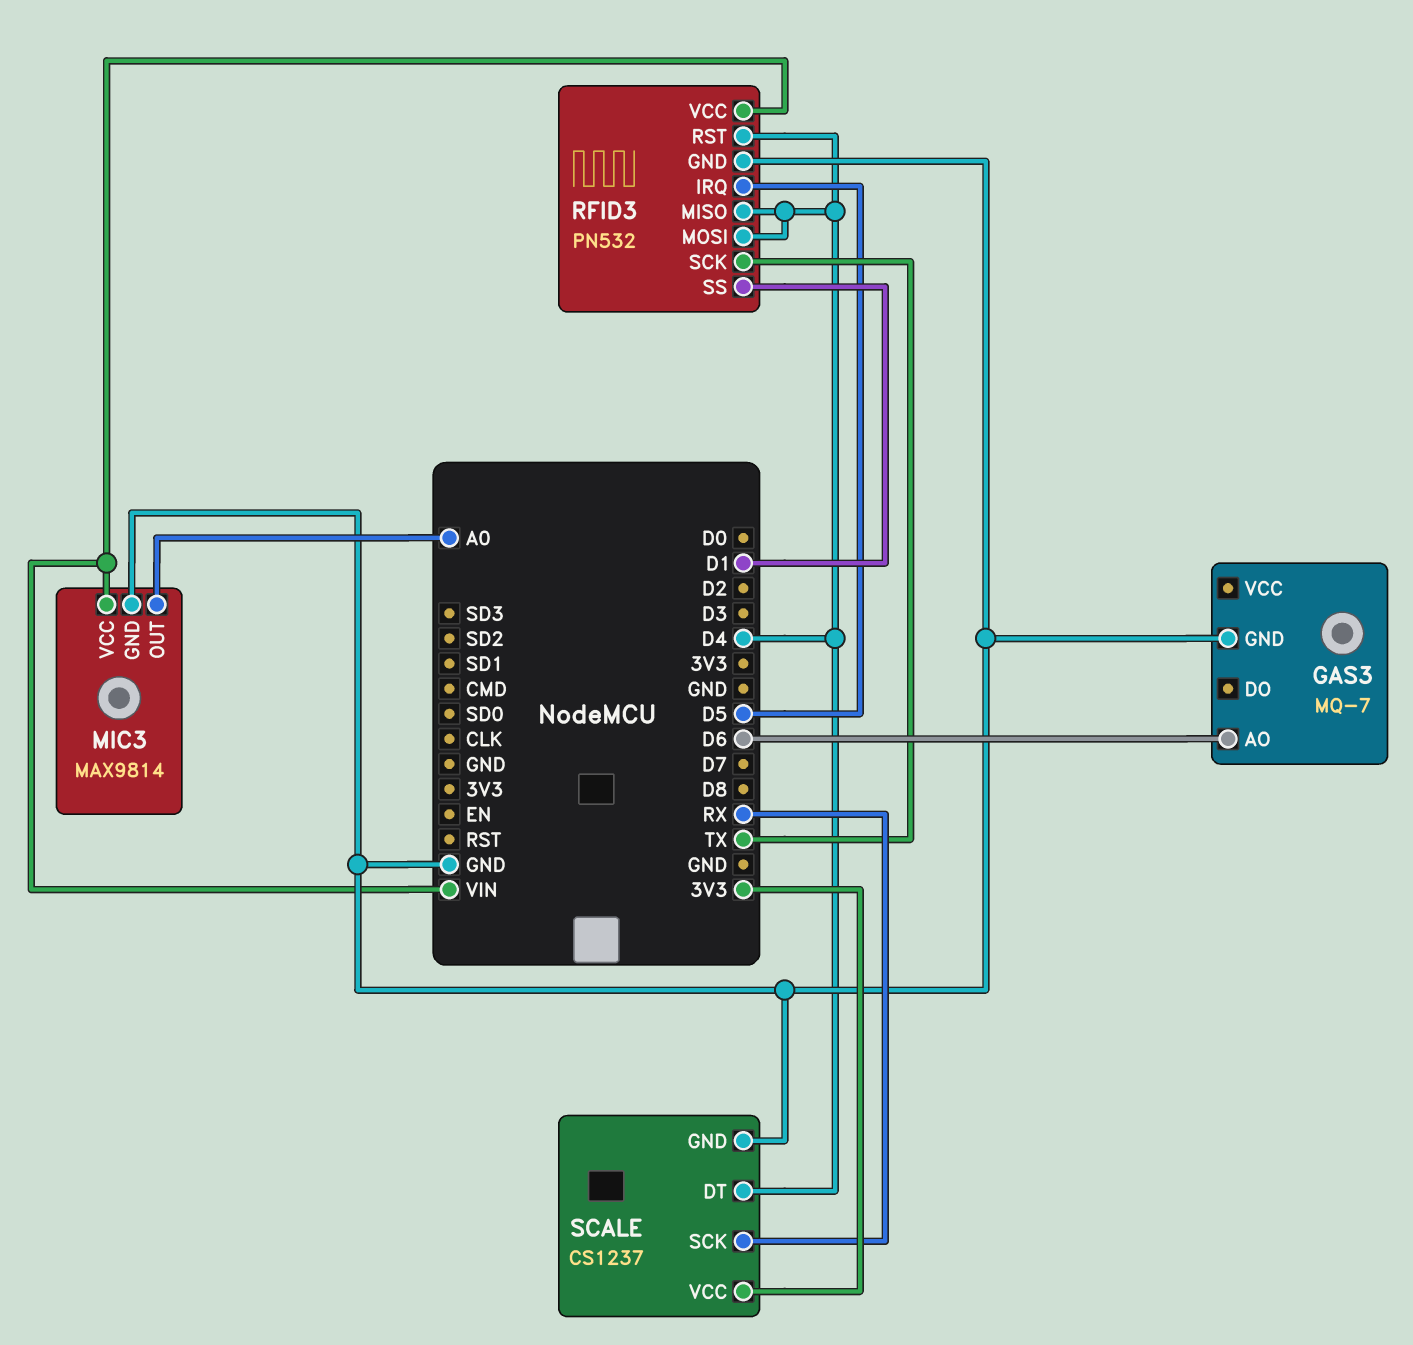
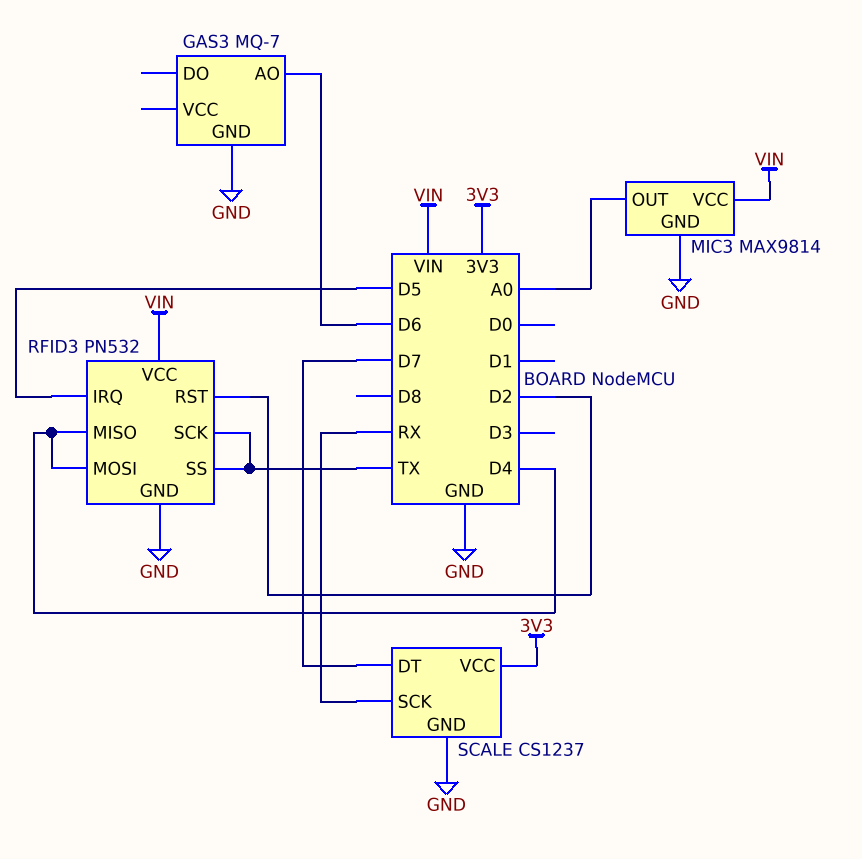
RFID3 pin RST: D4 -> D2
RFID3 pin SS: D1 -> TX
SCALE pin DT: D4 -> D7

